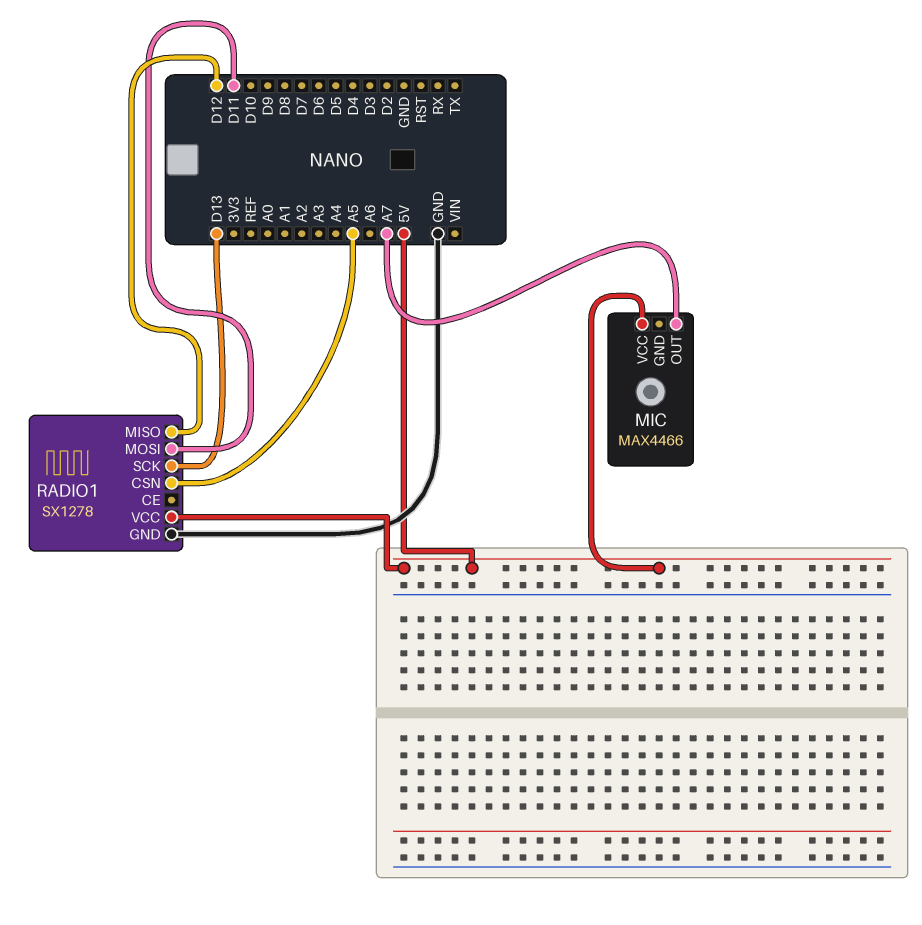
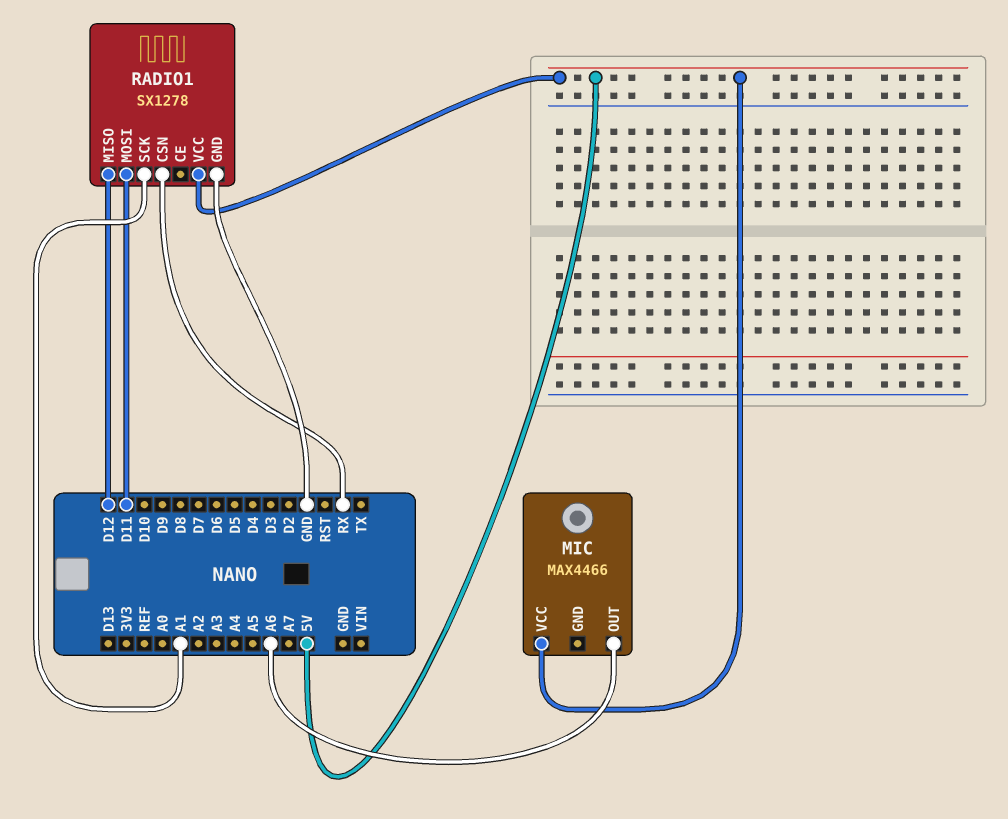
MIC pin OUT: A7 -> A6
RADIO1 pin CSN: A5 -> RX
RADIO1 pin SCK: D13 -> A1

